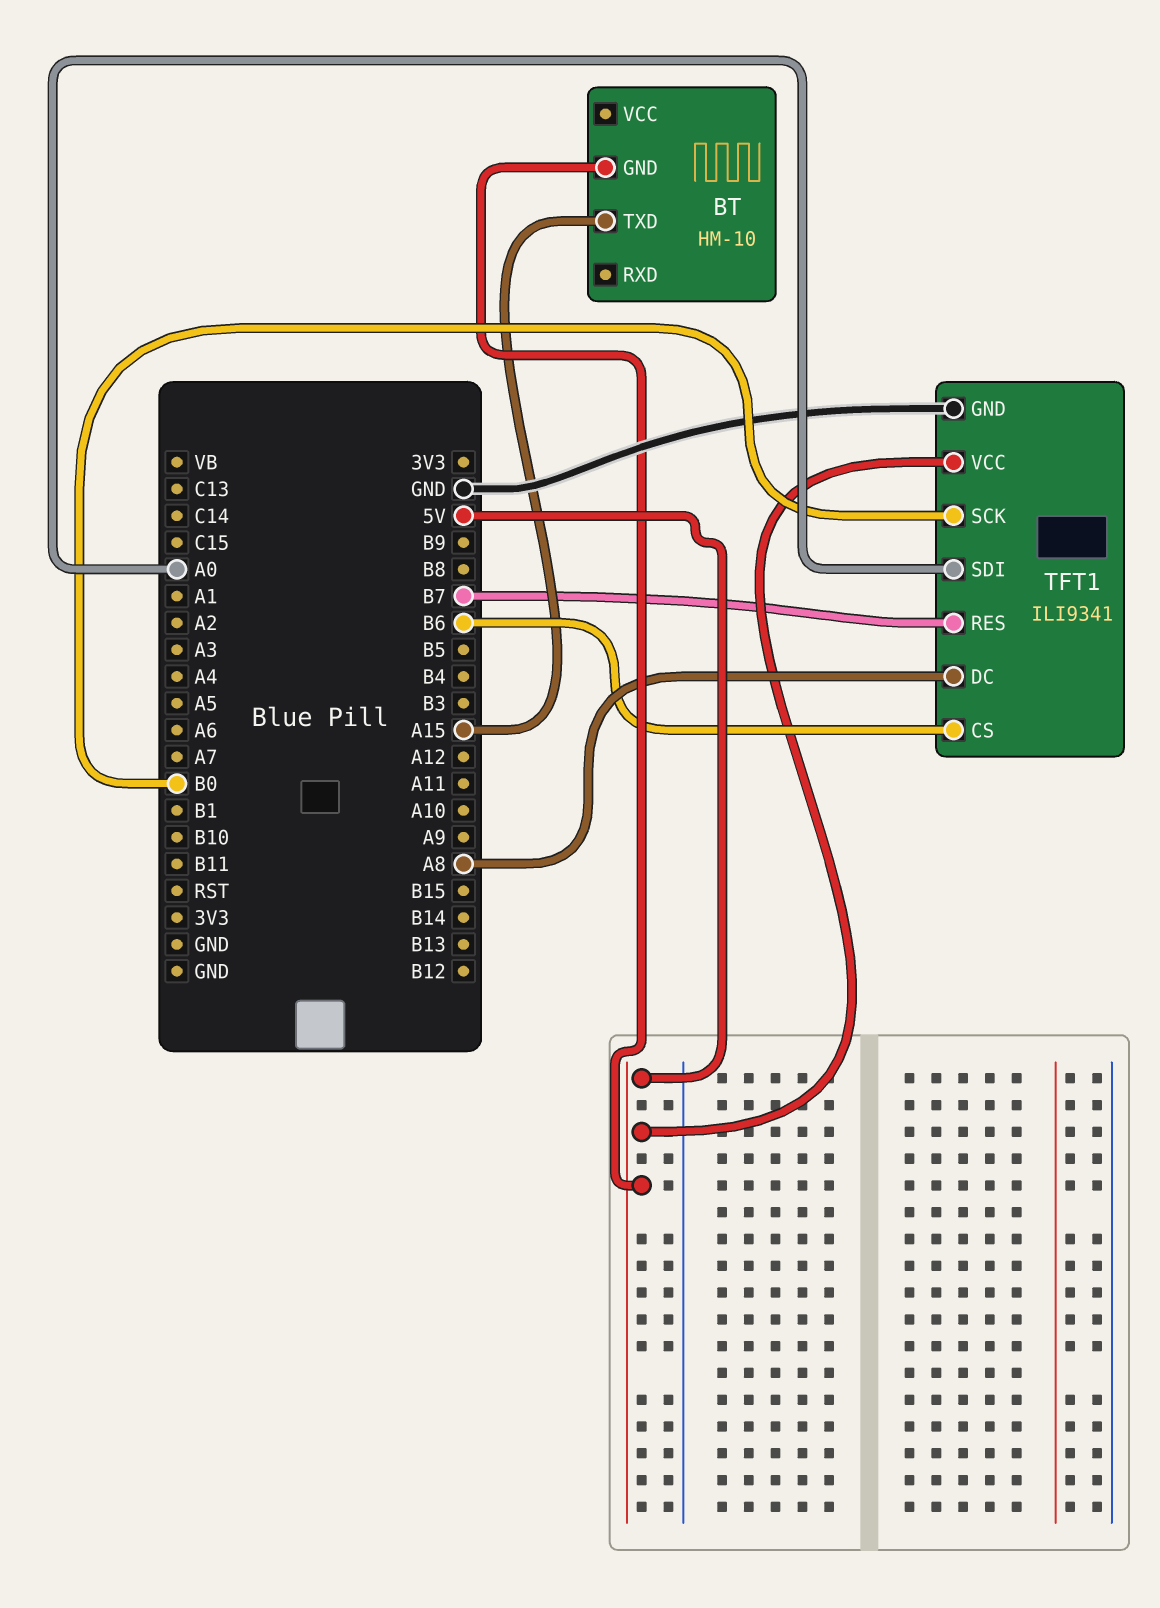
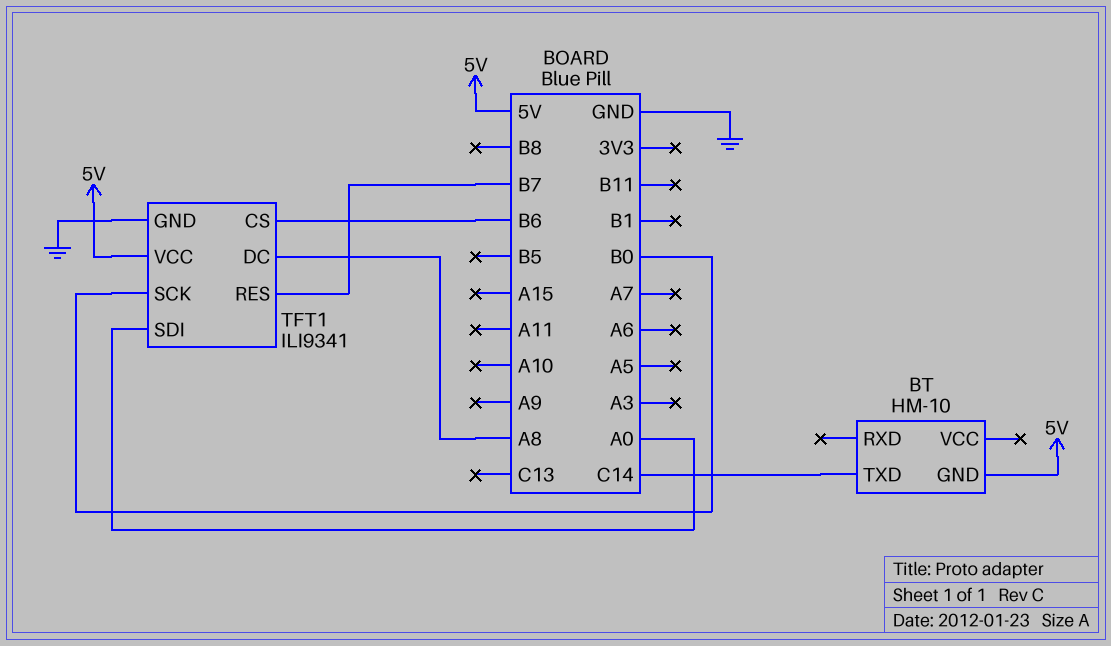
BT pin TXD: A15 -> C14

